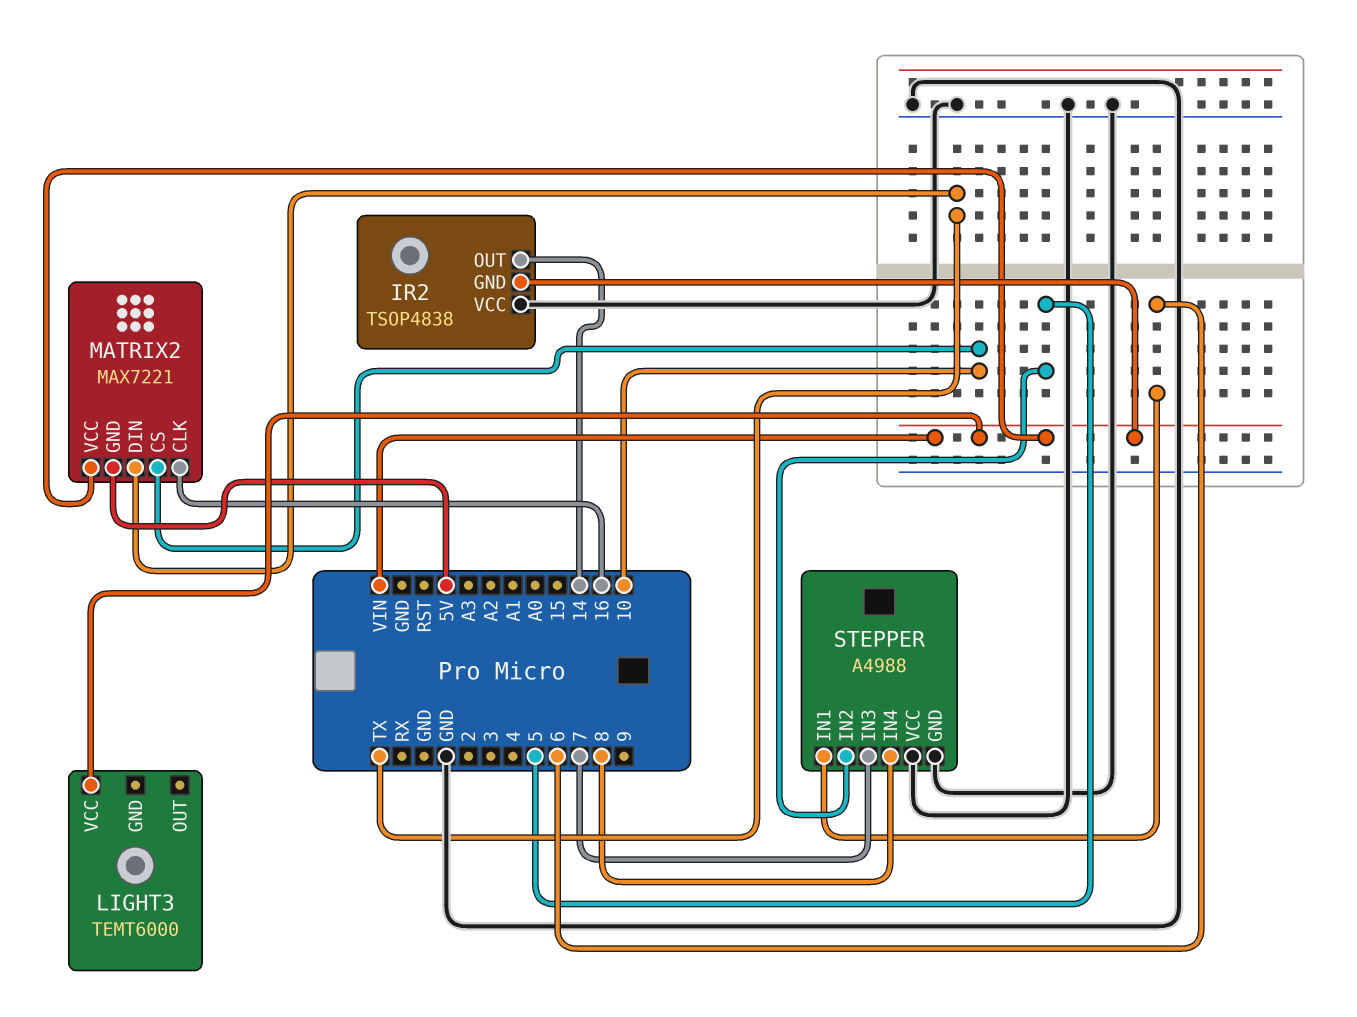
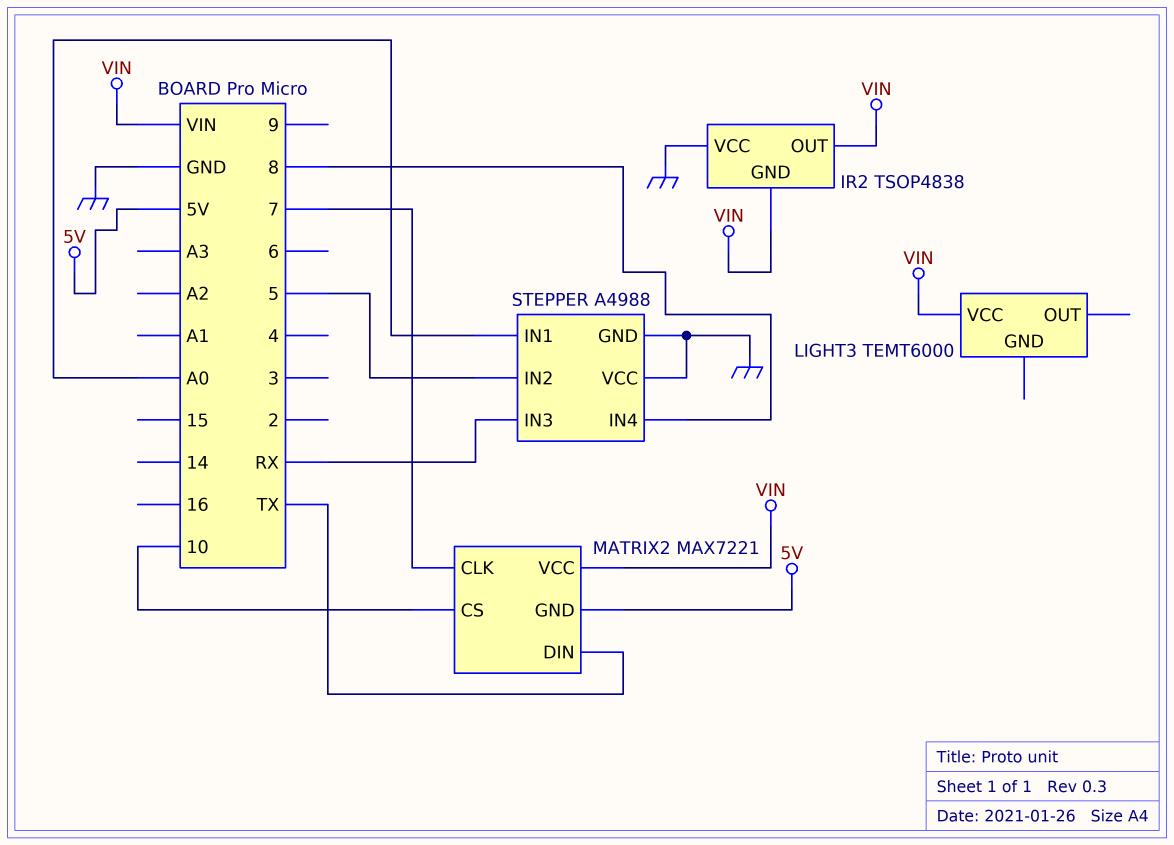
IR2 pin OUT: 14 -> VIN
MATRIX2 pin CLK: 16 -> 7
STEPPER pin IN1: 6 -> A0
STEPPER pin IN3: 7 -> RX

